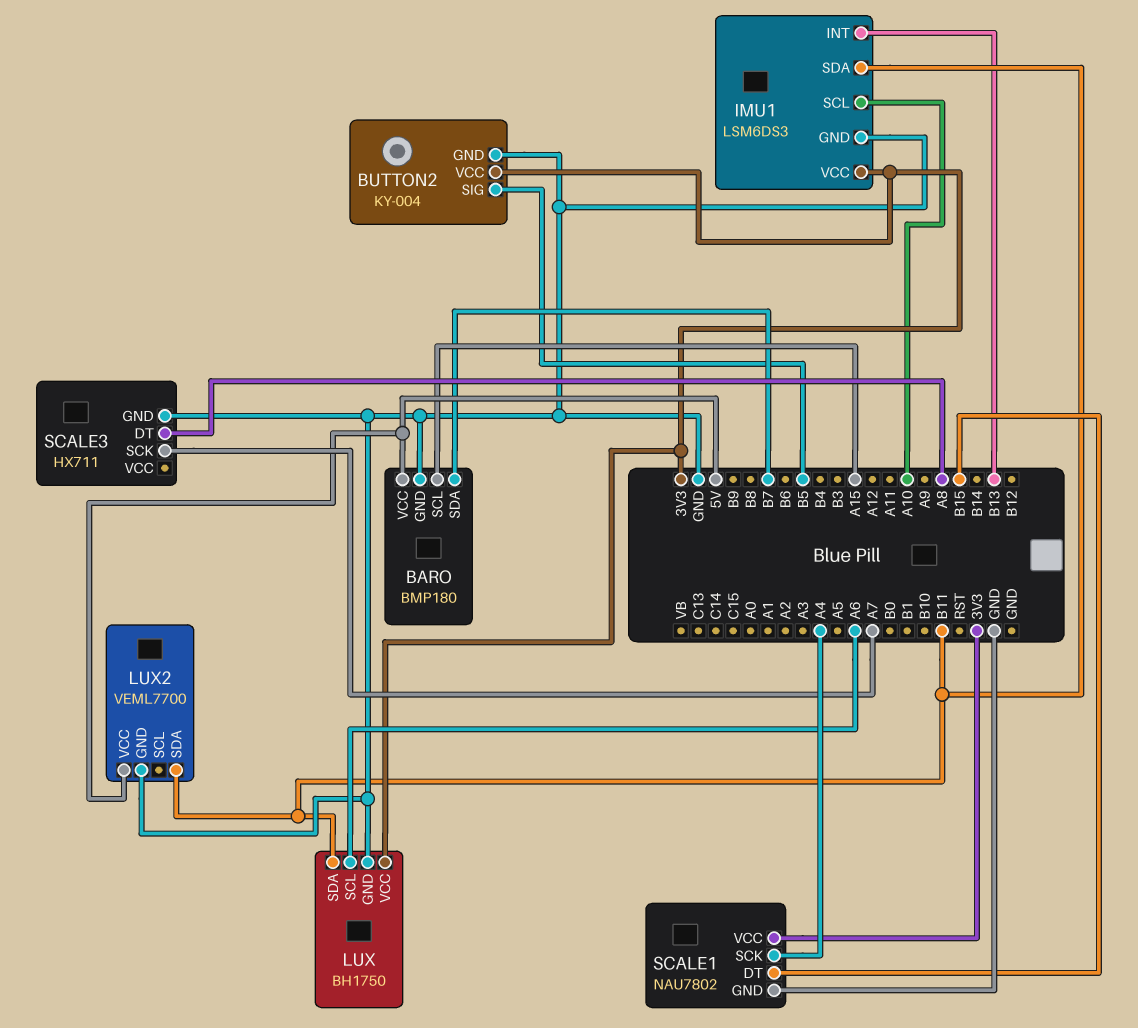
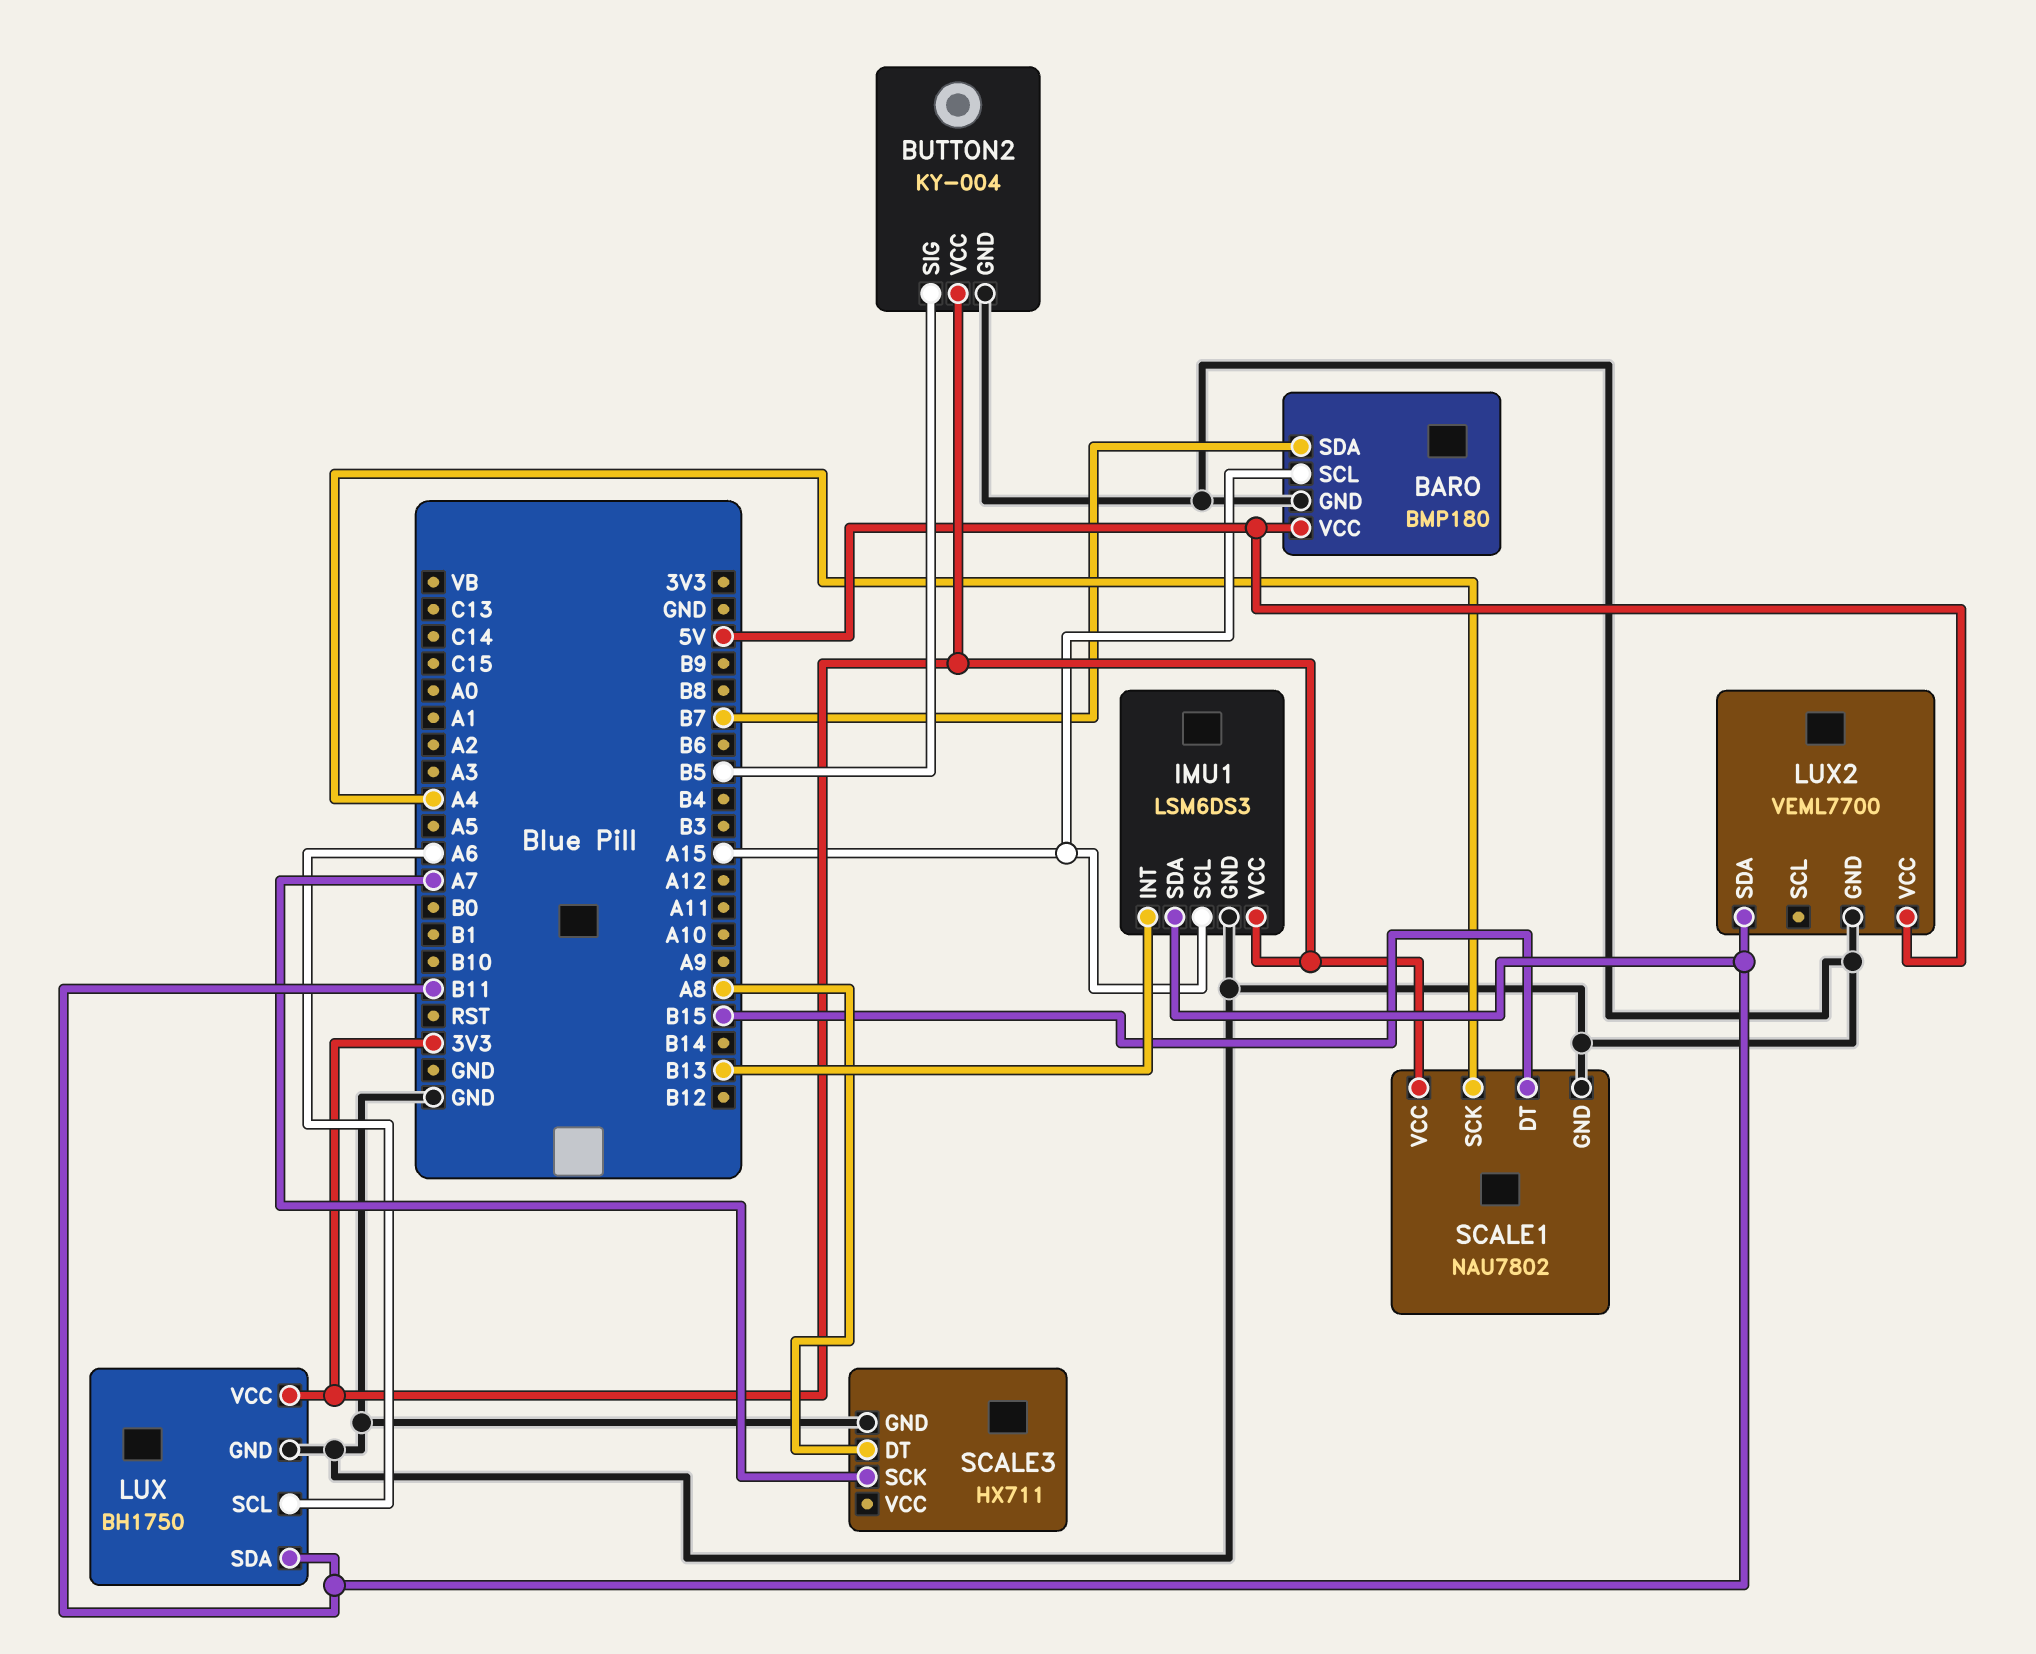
IMU1 pin SCL: A10 -> A15

